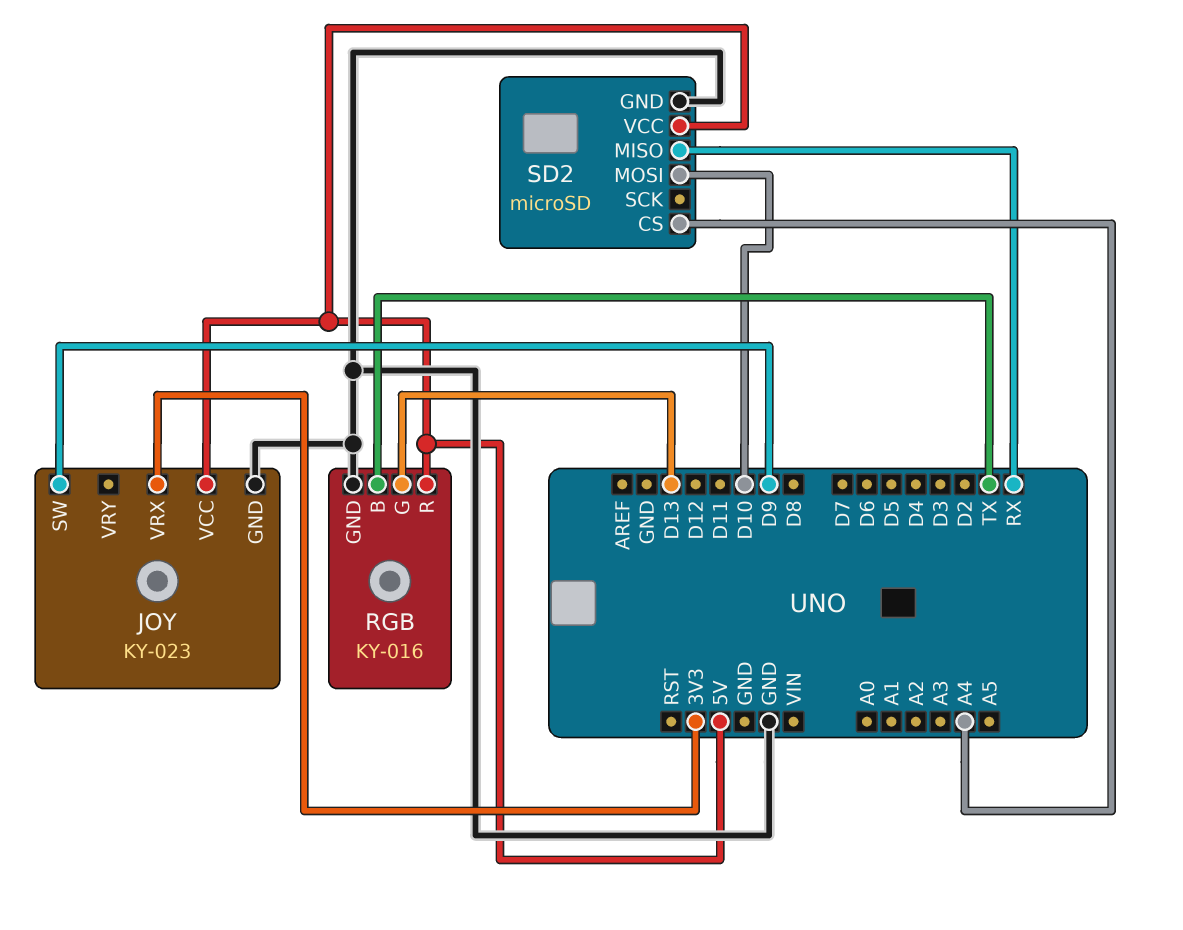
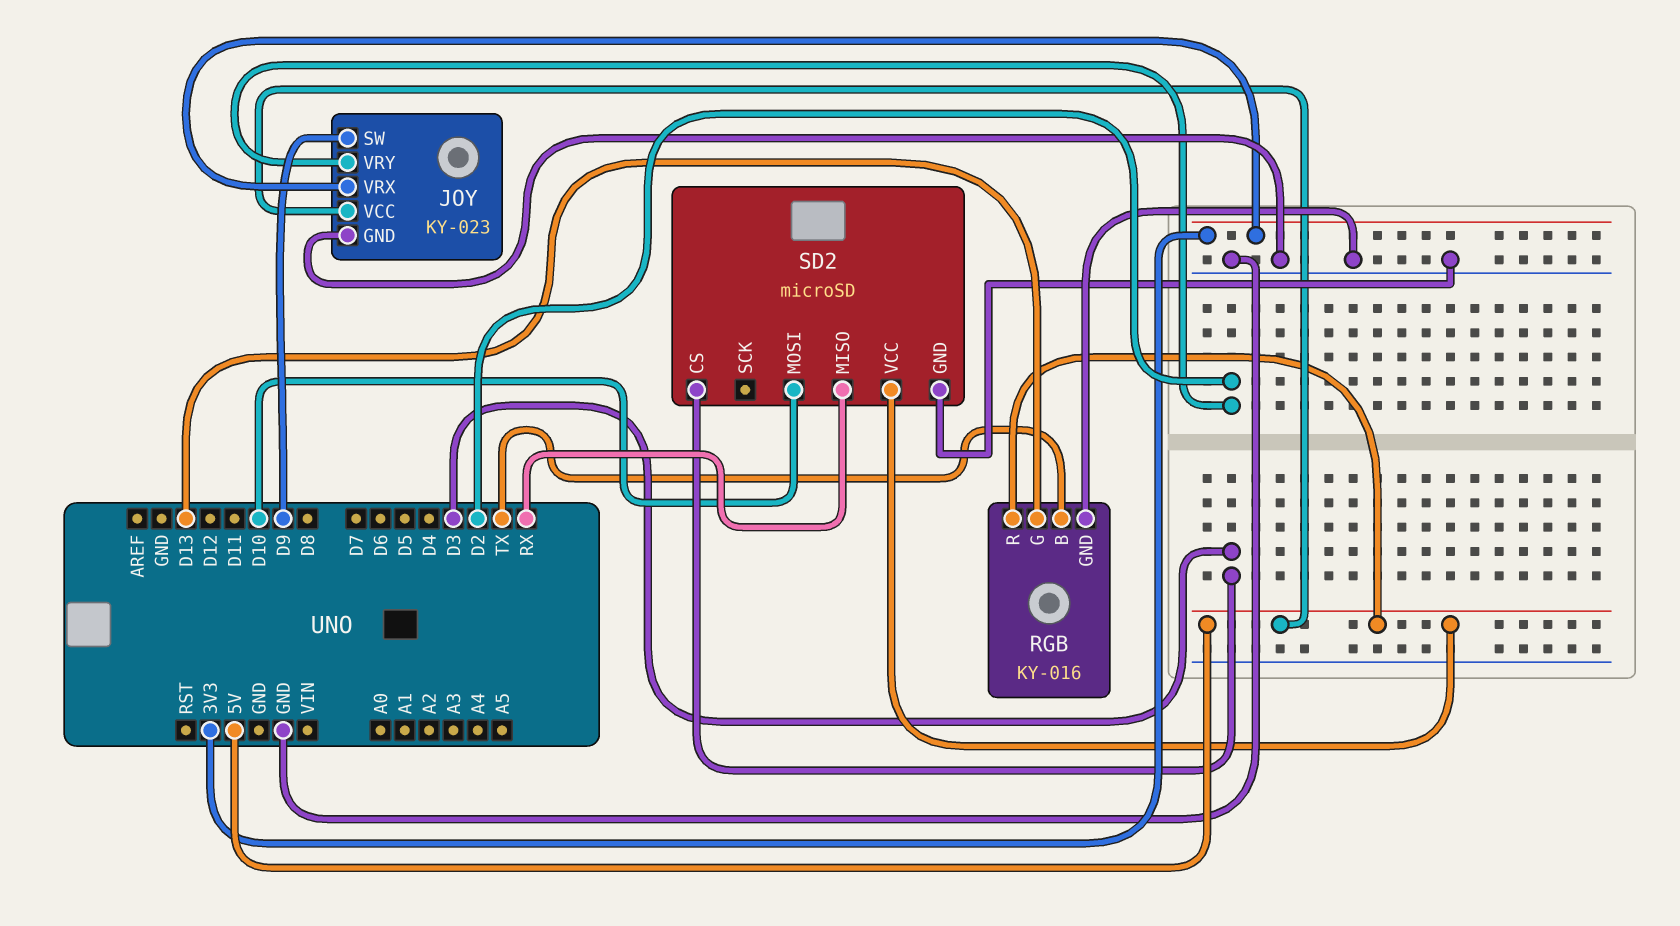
JOY pin VRY: none -> D2
SD2 pin CS: A4 -> D3

